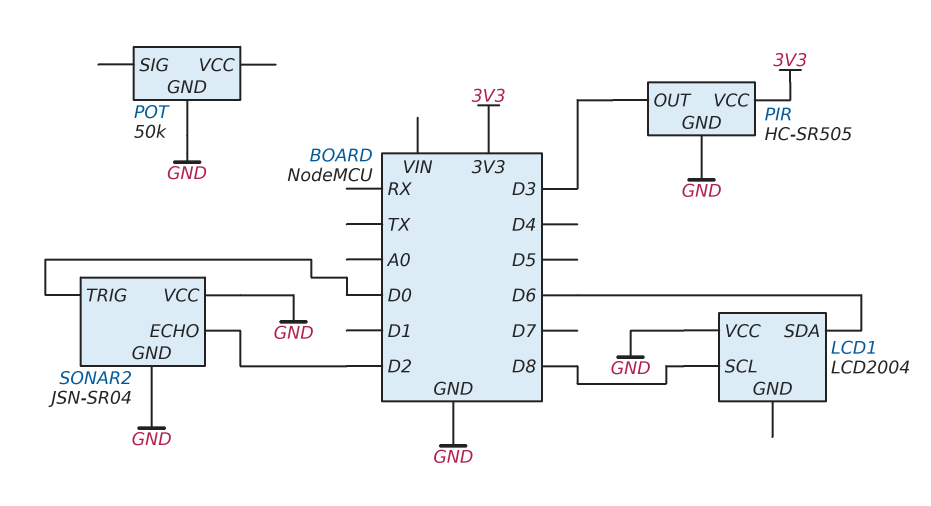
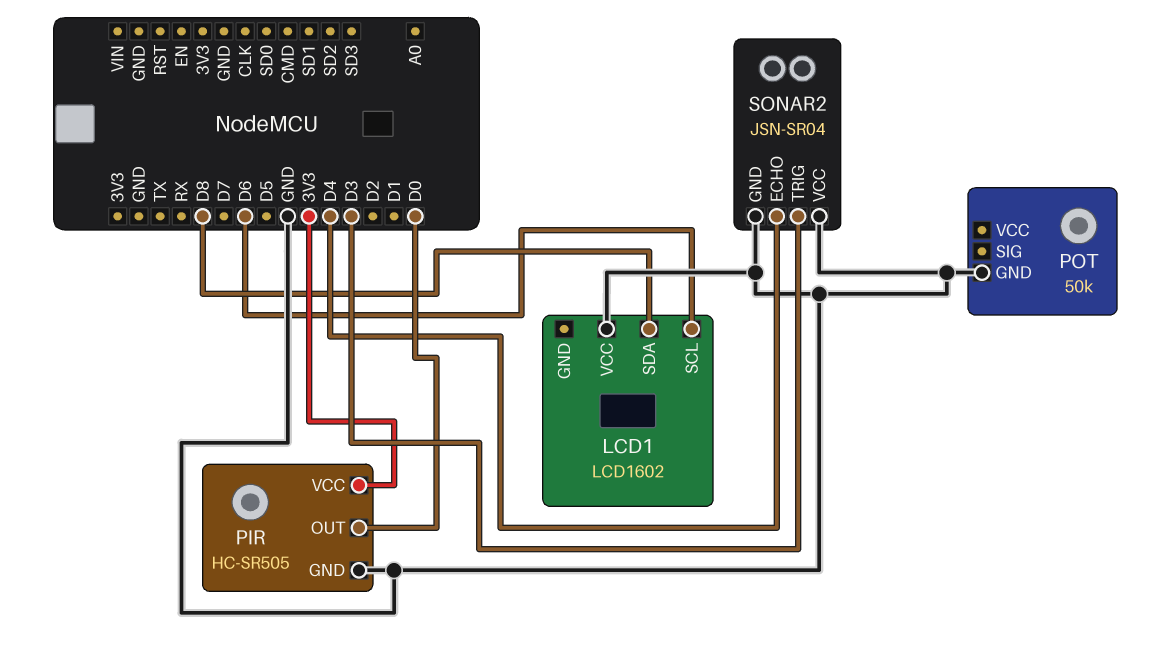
LCD1: LCD2004 -> LCD1602
LCD1 pin SCL: D8 -> D6
LCD1 pin SDA: D6 -> D8
PIR pin OUT: D3 -> D0
SONAR2 pin ECHO: D2 -> D4
SONAR2 pin TRIG: D0 -> D3

